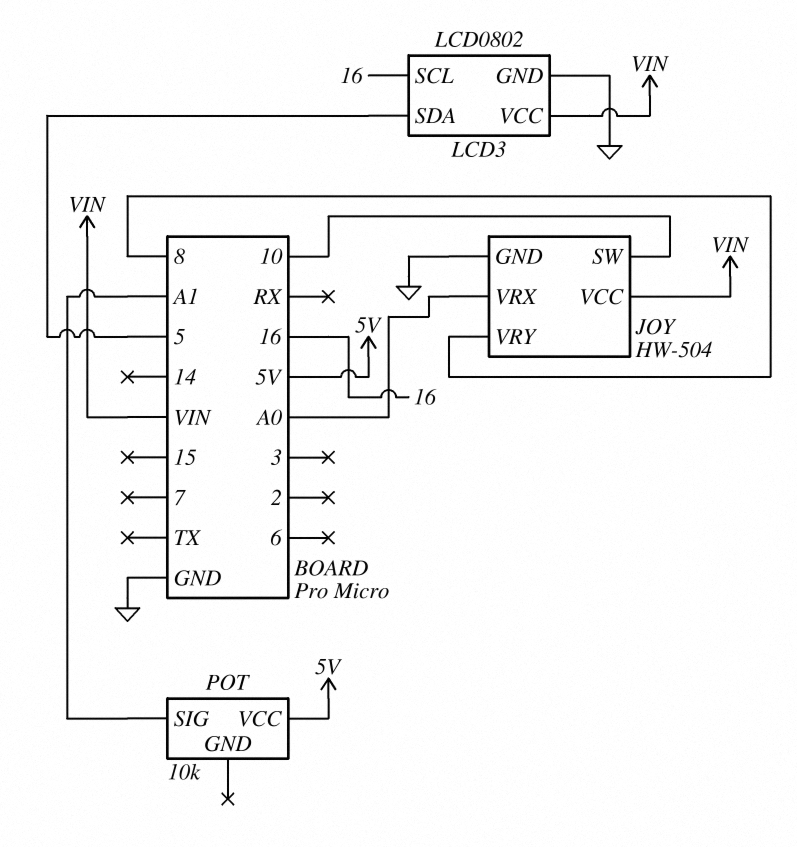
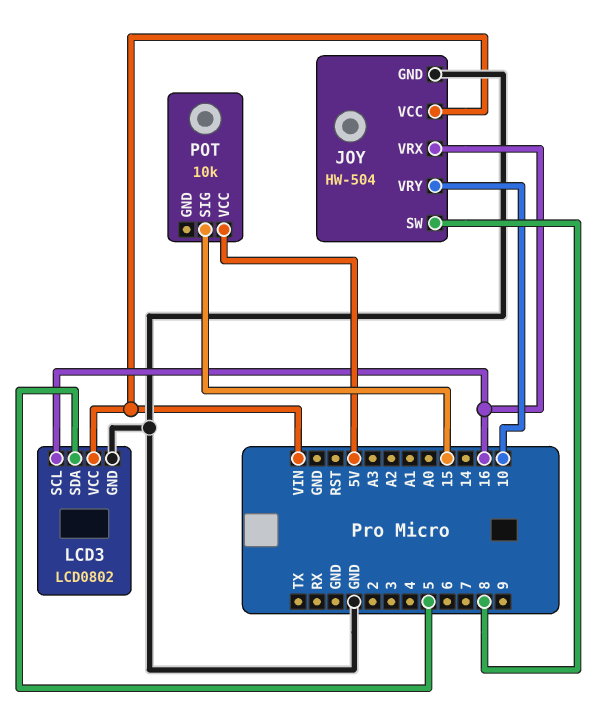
JOY pin SW: 10 -> 8
JOY pin VRX: A0 -> 16
JOY pin VRY: 8 -> 10
POT pin SIG: A1 -> 15

